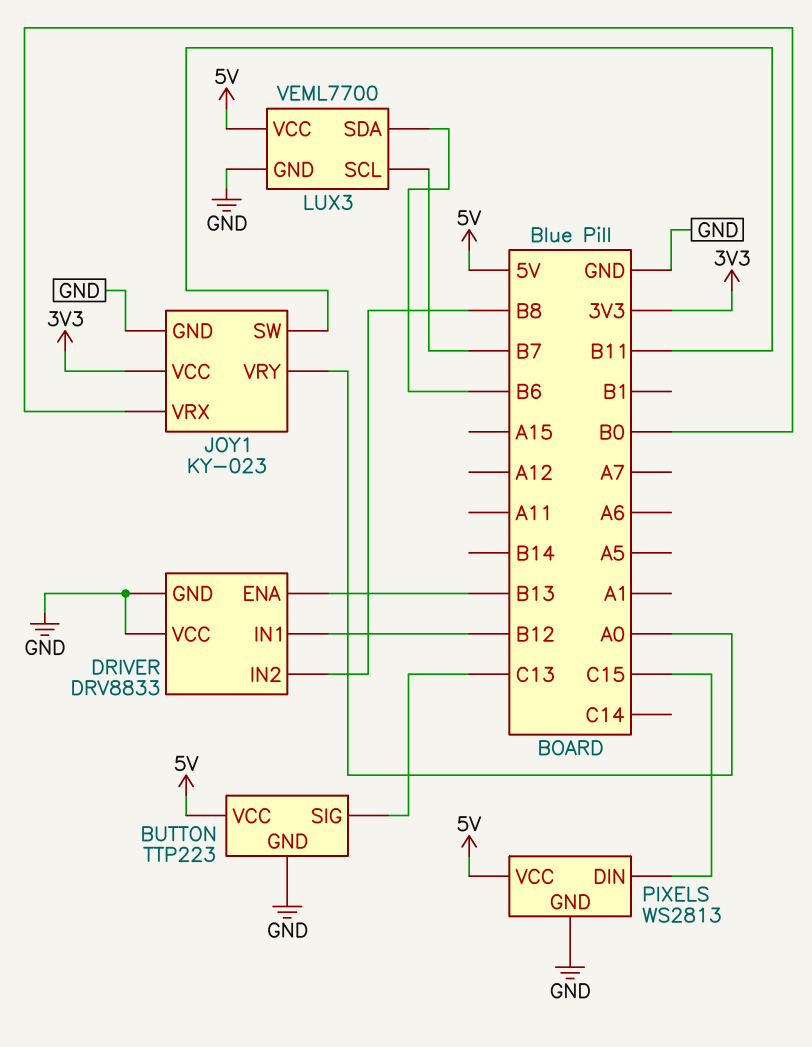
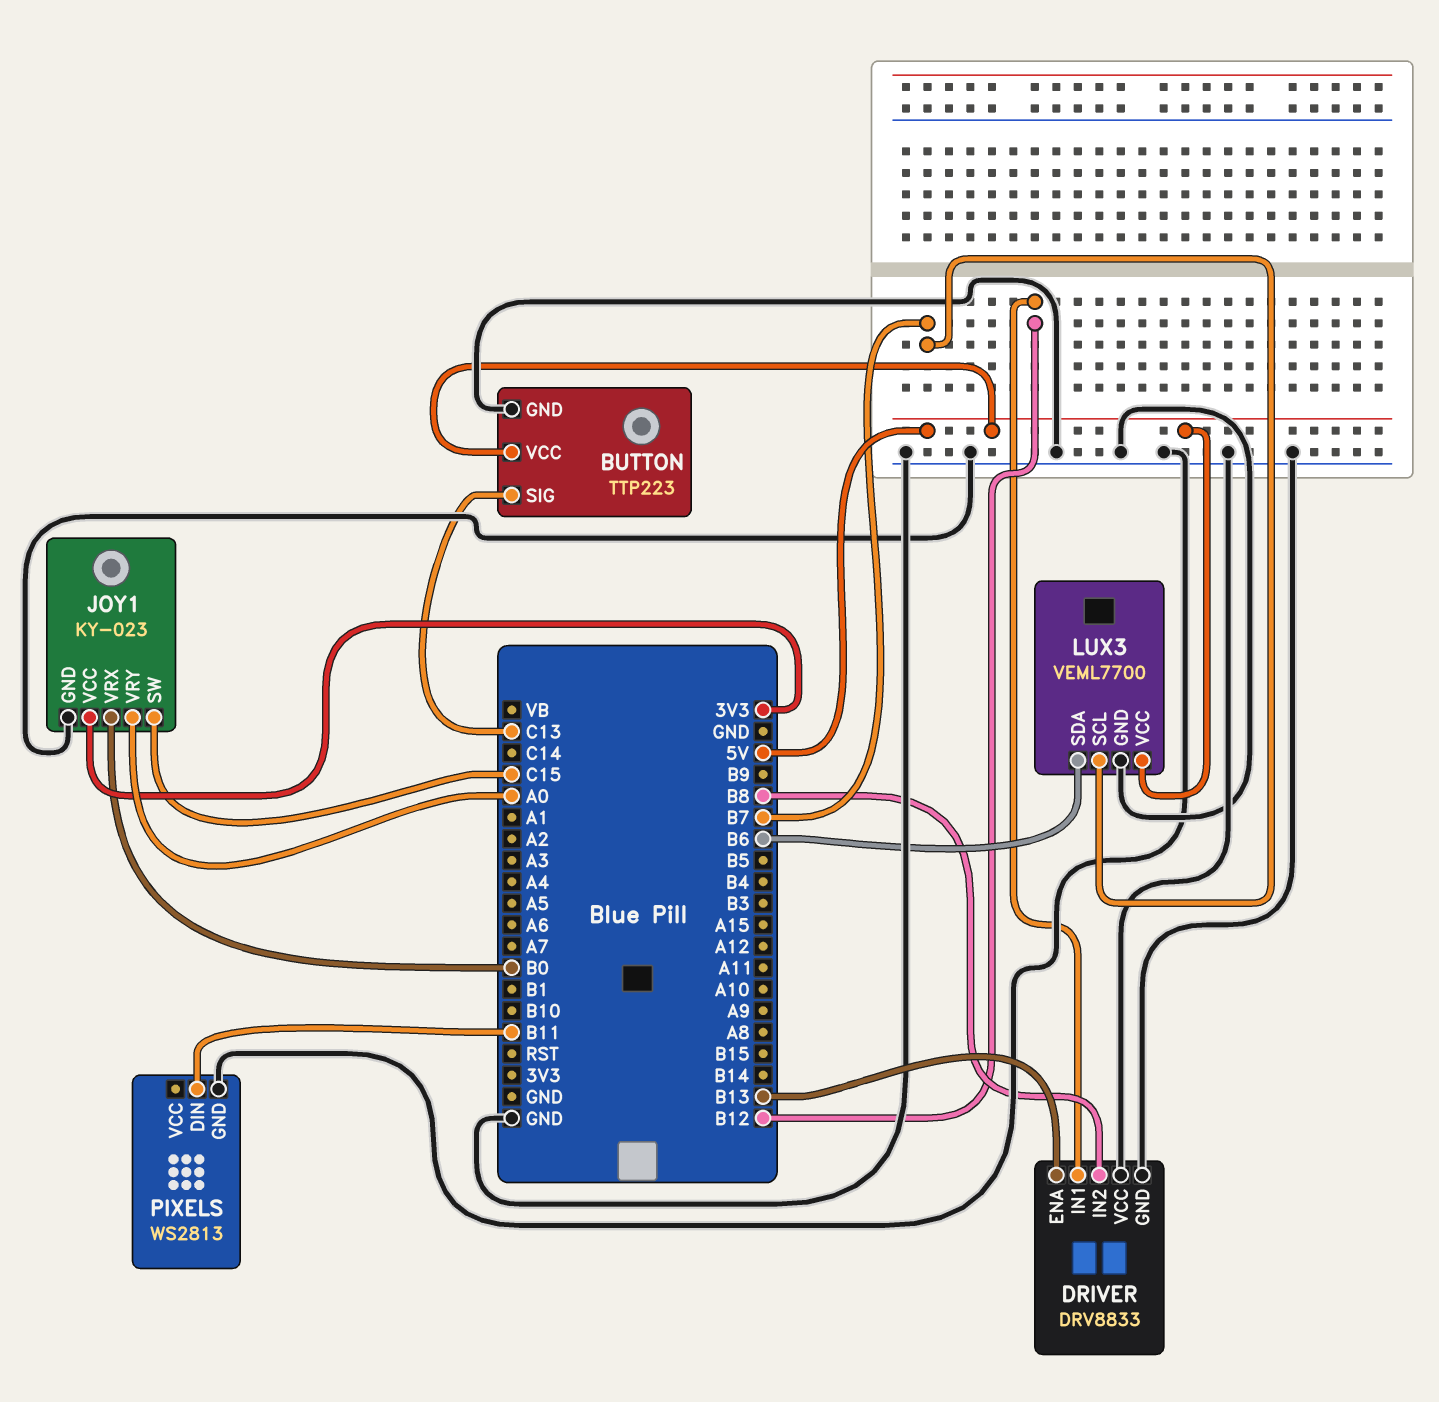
JOY1 pin SW: B11 -> C15
PIXELS pin DIN: C15 -> B11
PIXELS pin VCC: 5V -> none

